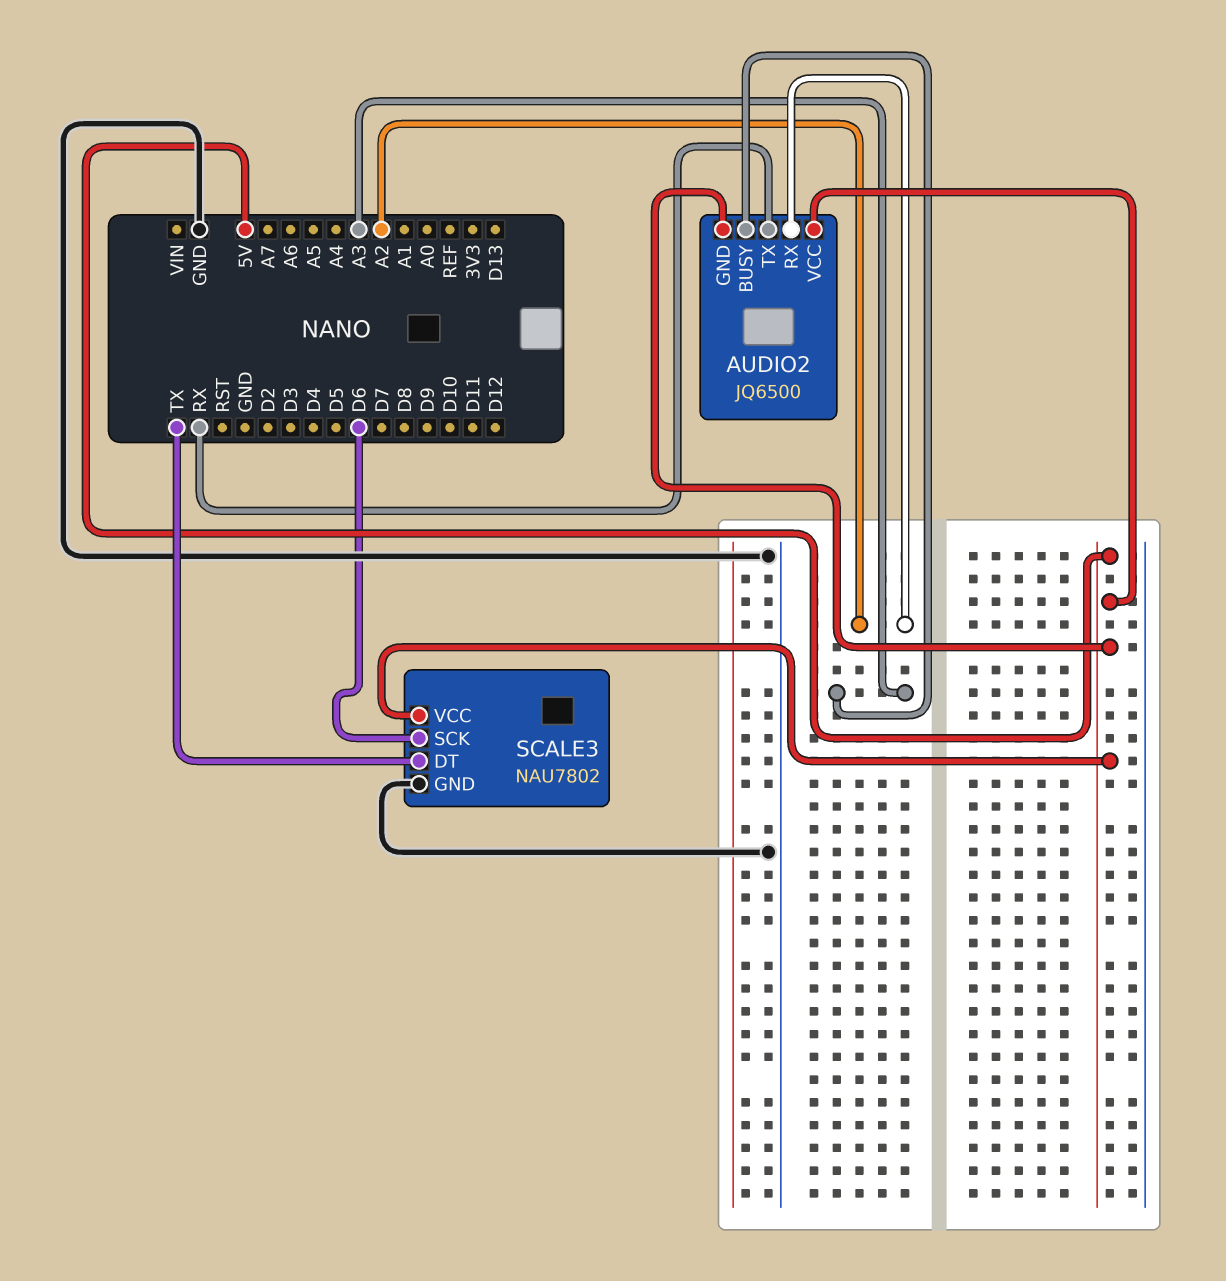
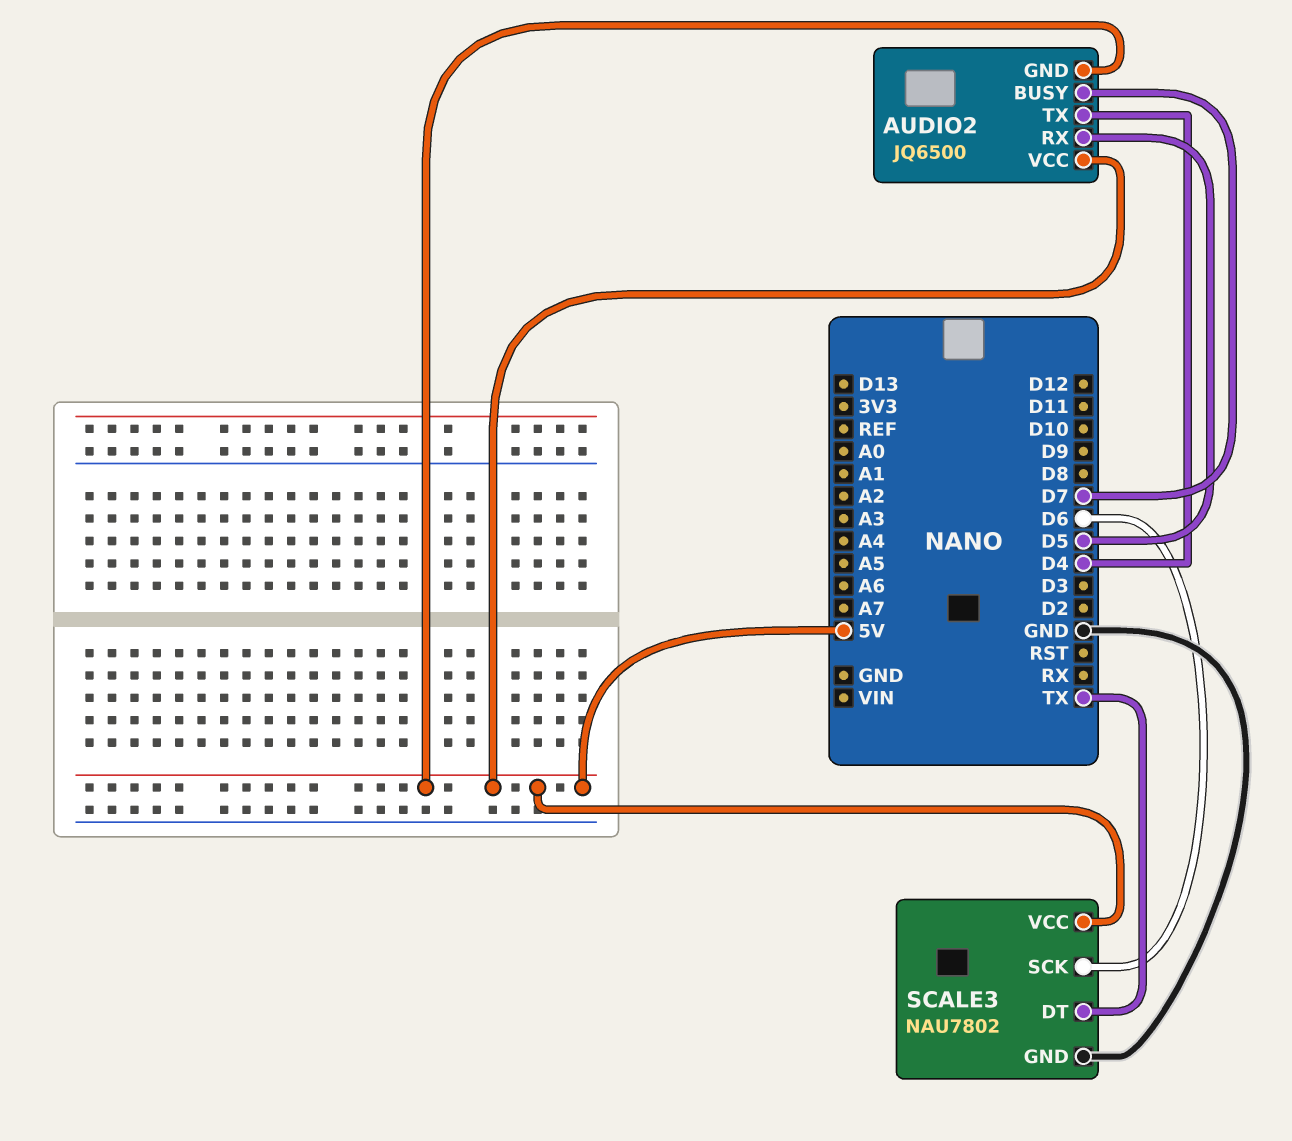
AUDIO2 pin BUSY: A3 -> D7
AUDIO2 pin RX: A2 -> D5
AUDIO2 pin TX: RX -> D4

